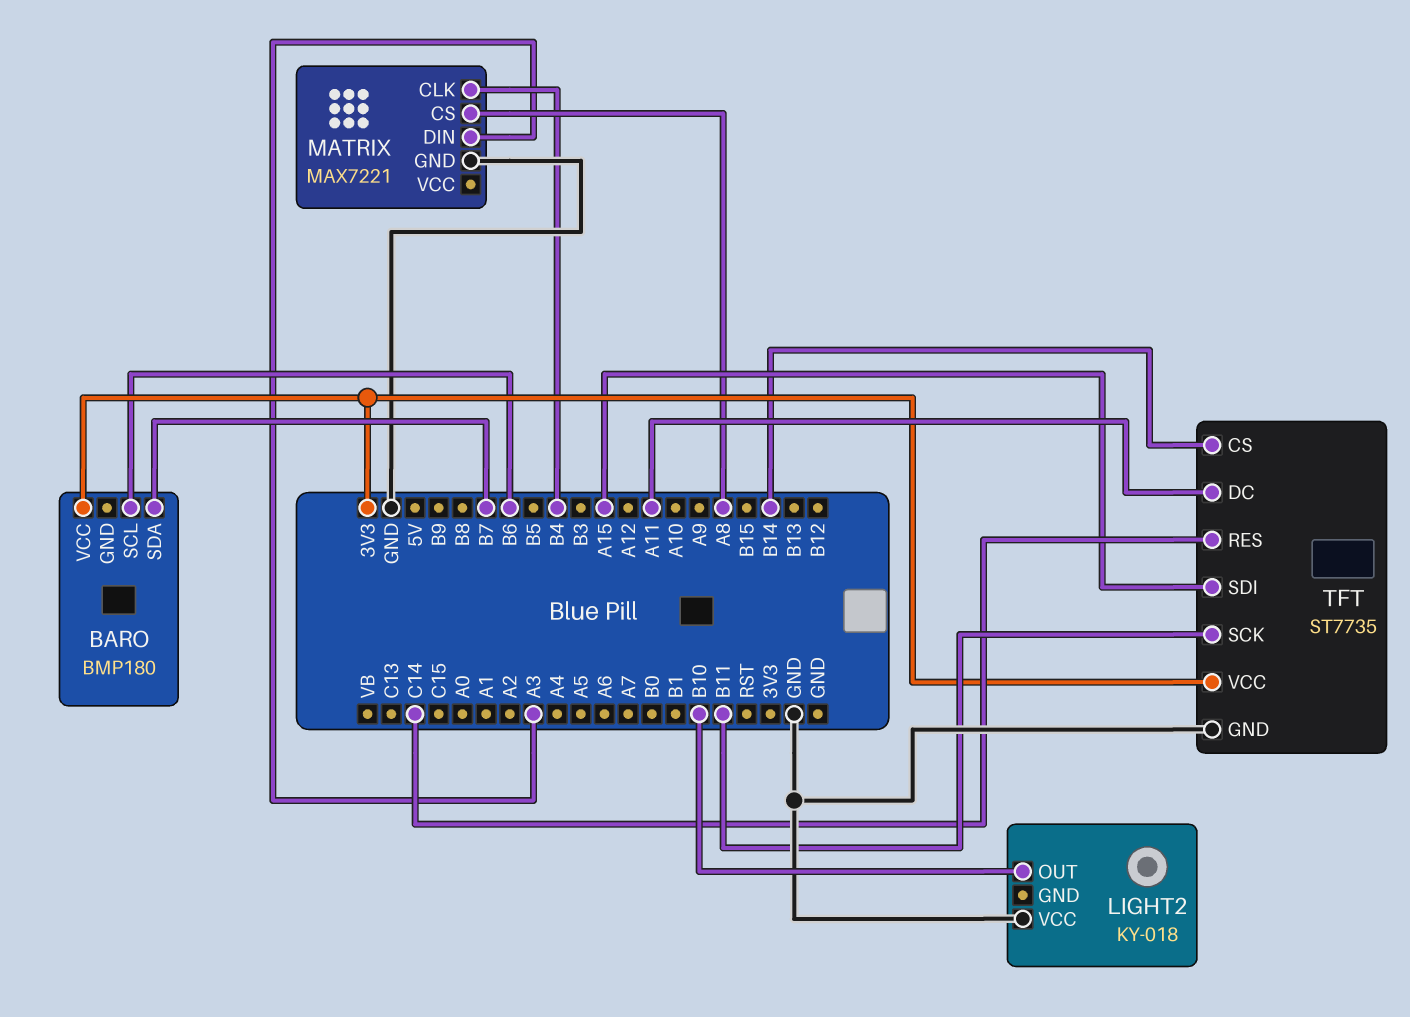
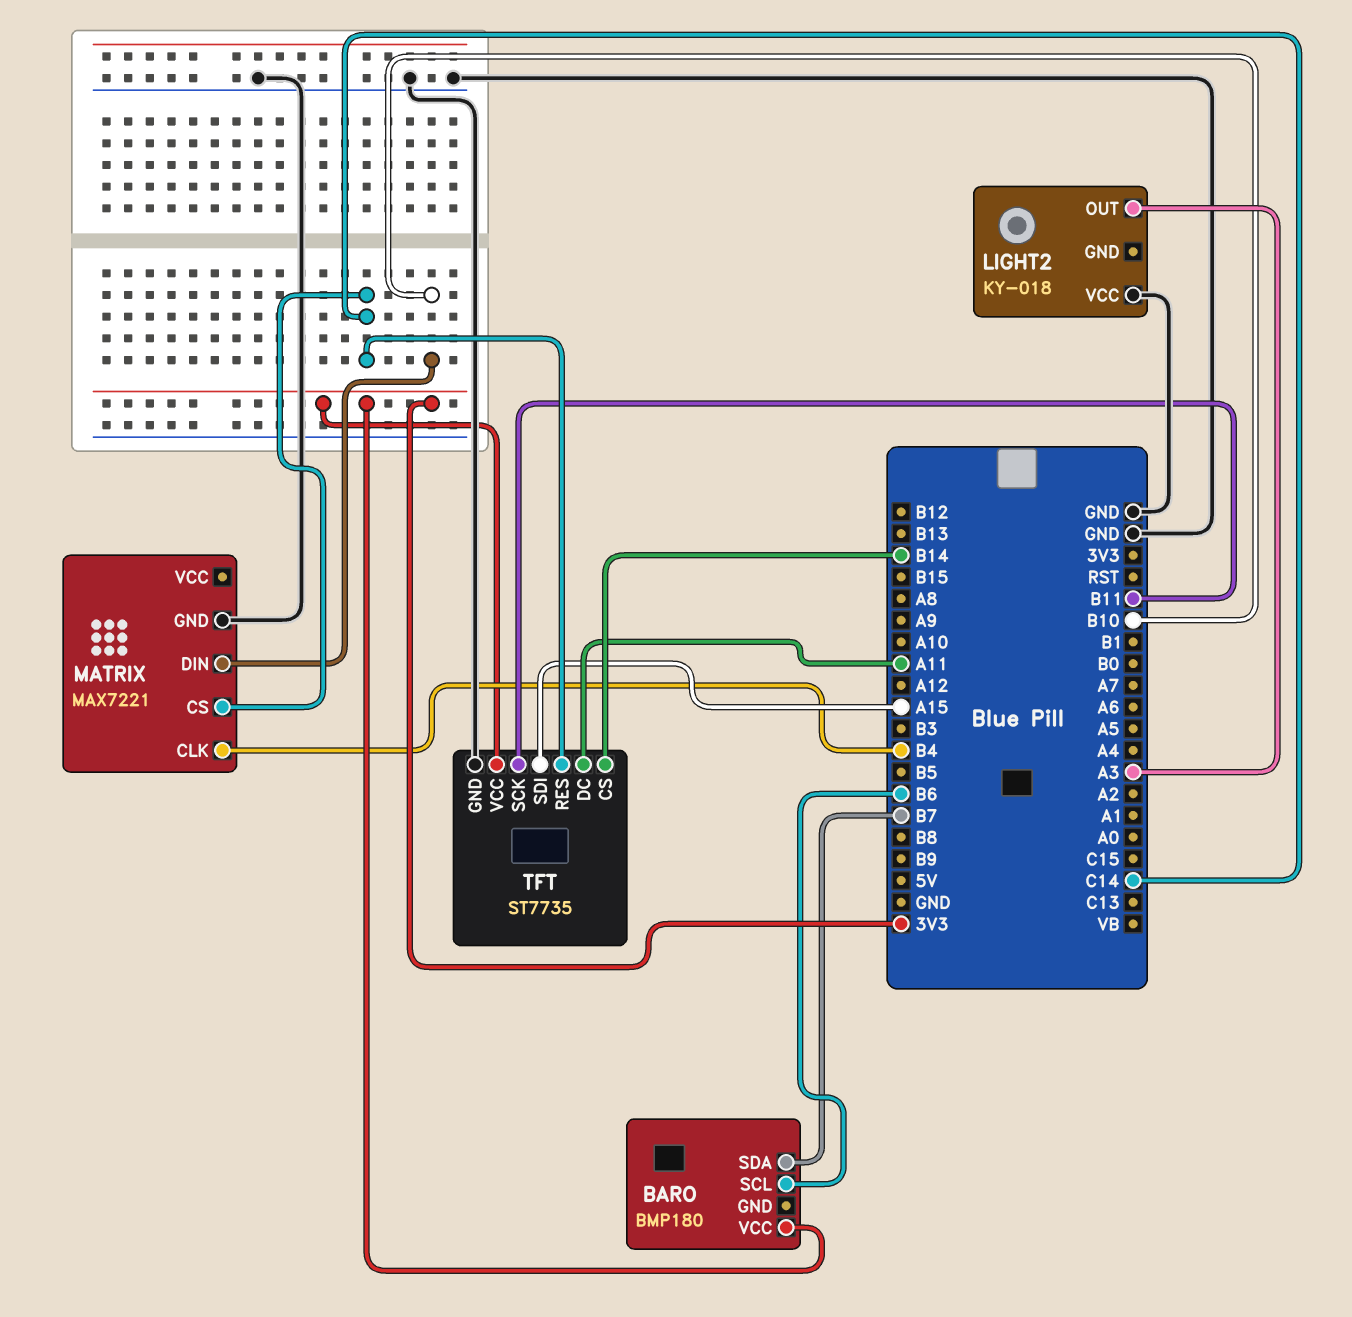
LIGHT2 pin OUT: B10 -> A3
MATRIX pin CS: A8 -> C14
MATRIX pin DIN: A3 -> B10

